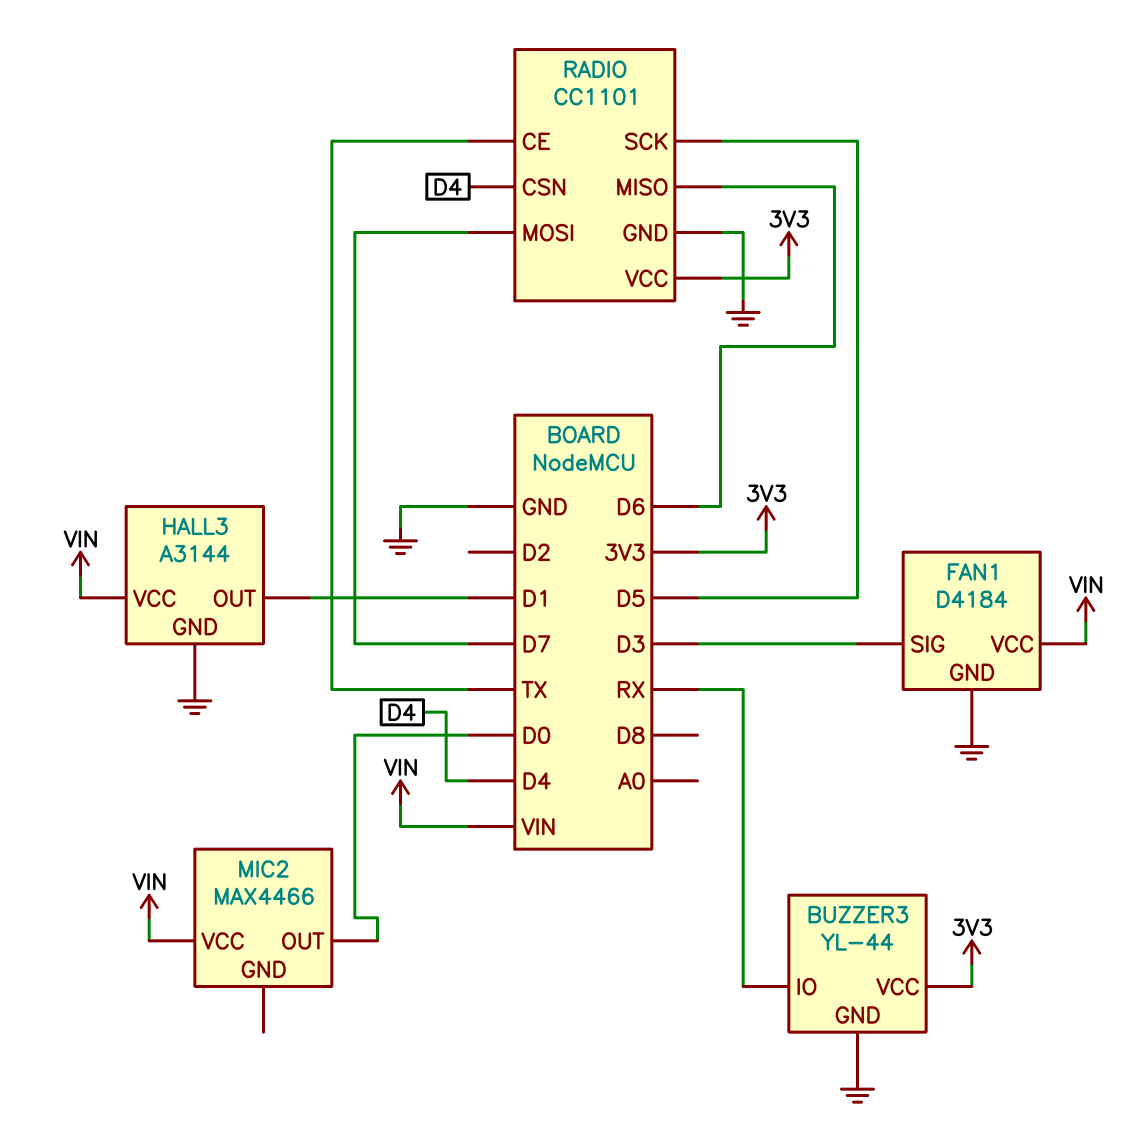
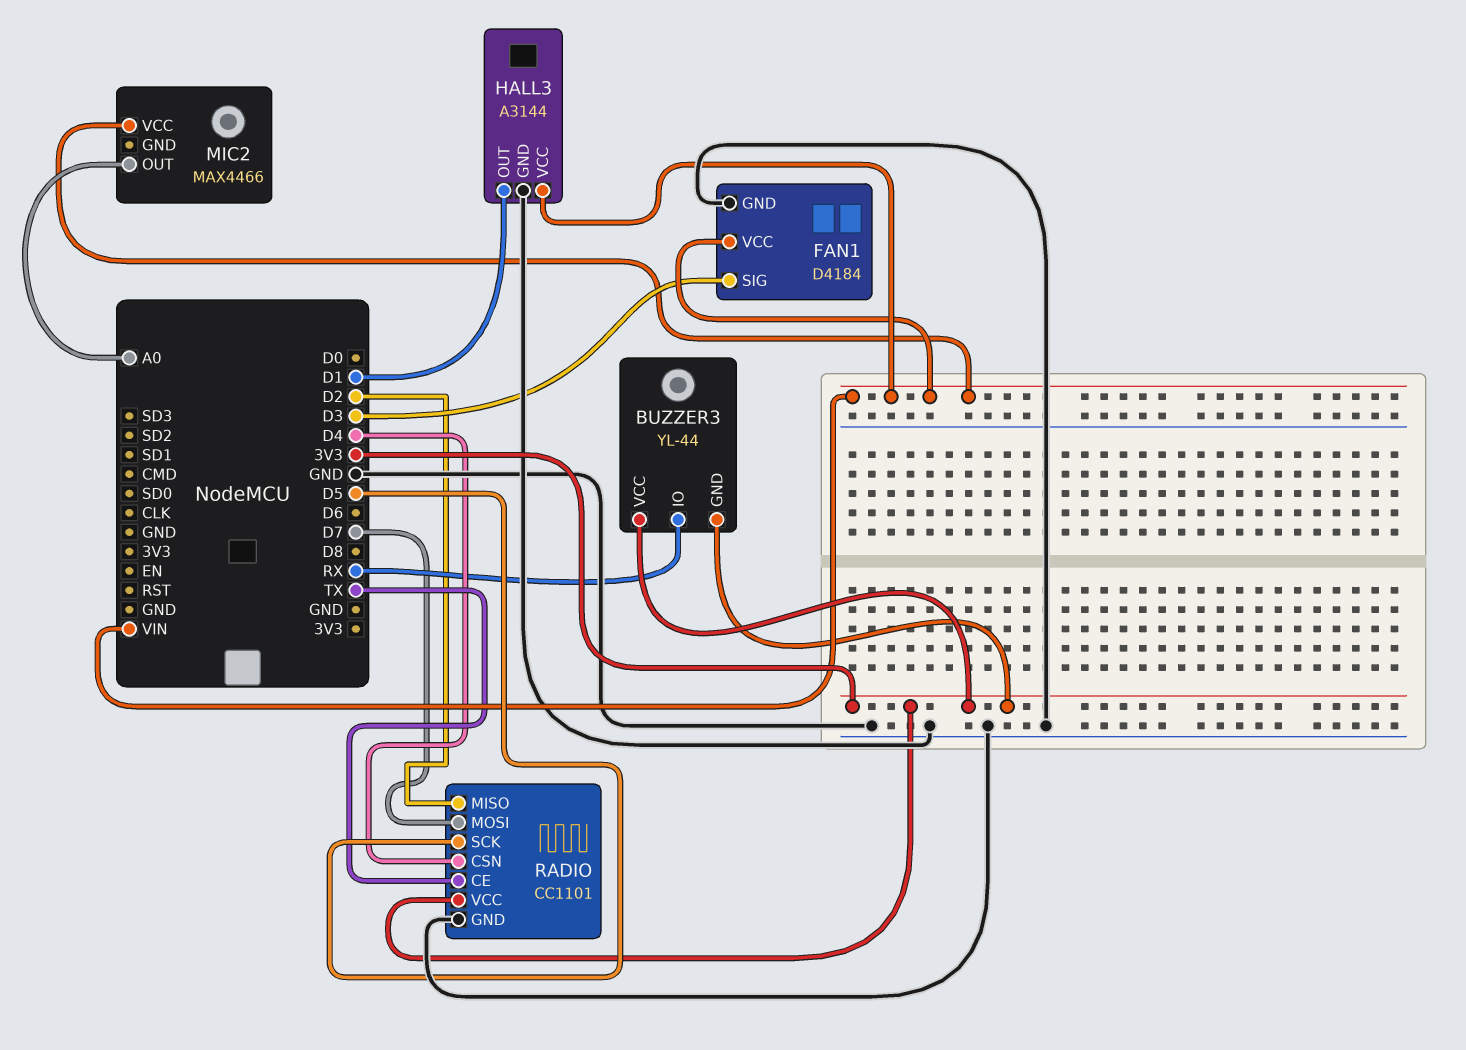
BUZZER3 pin GND: GND -> 3V3
MIC2 pin OUT: D0 -> A0
RADIO pin MISO: D6 -> D2

